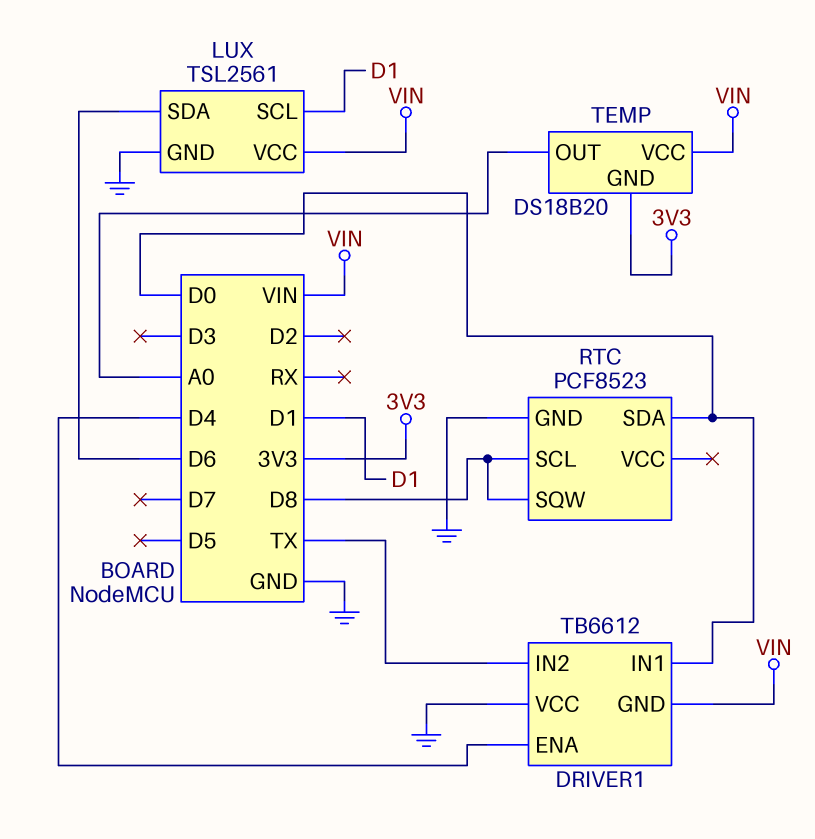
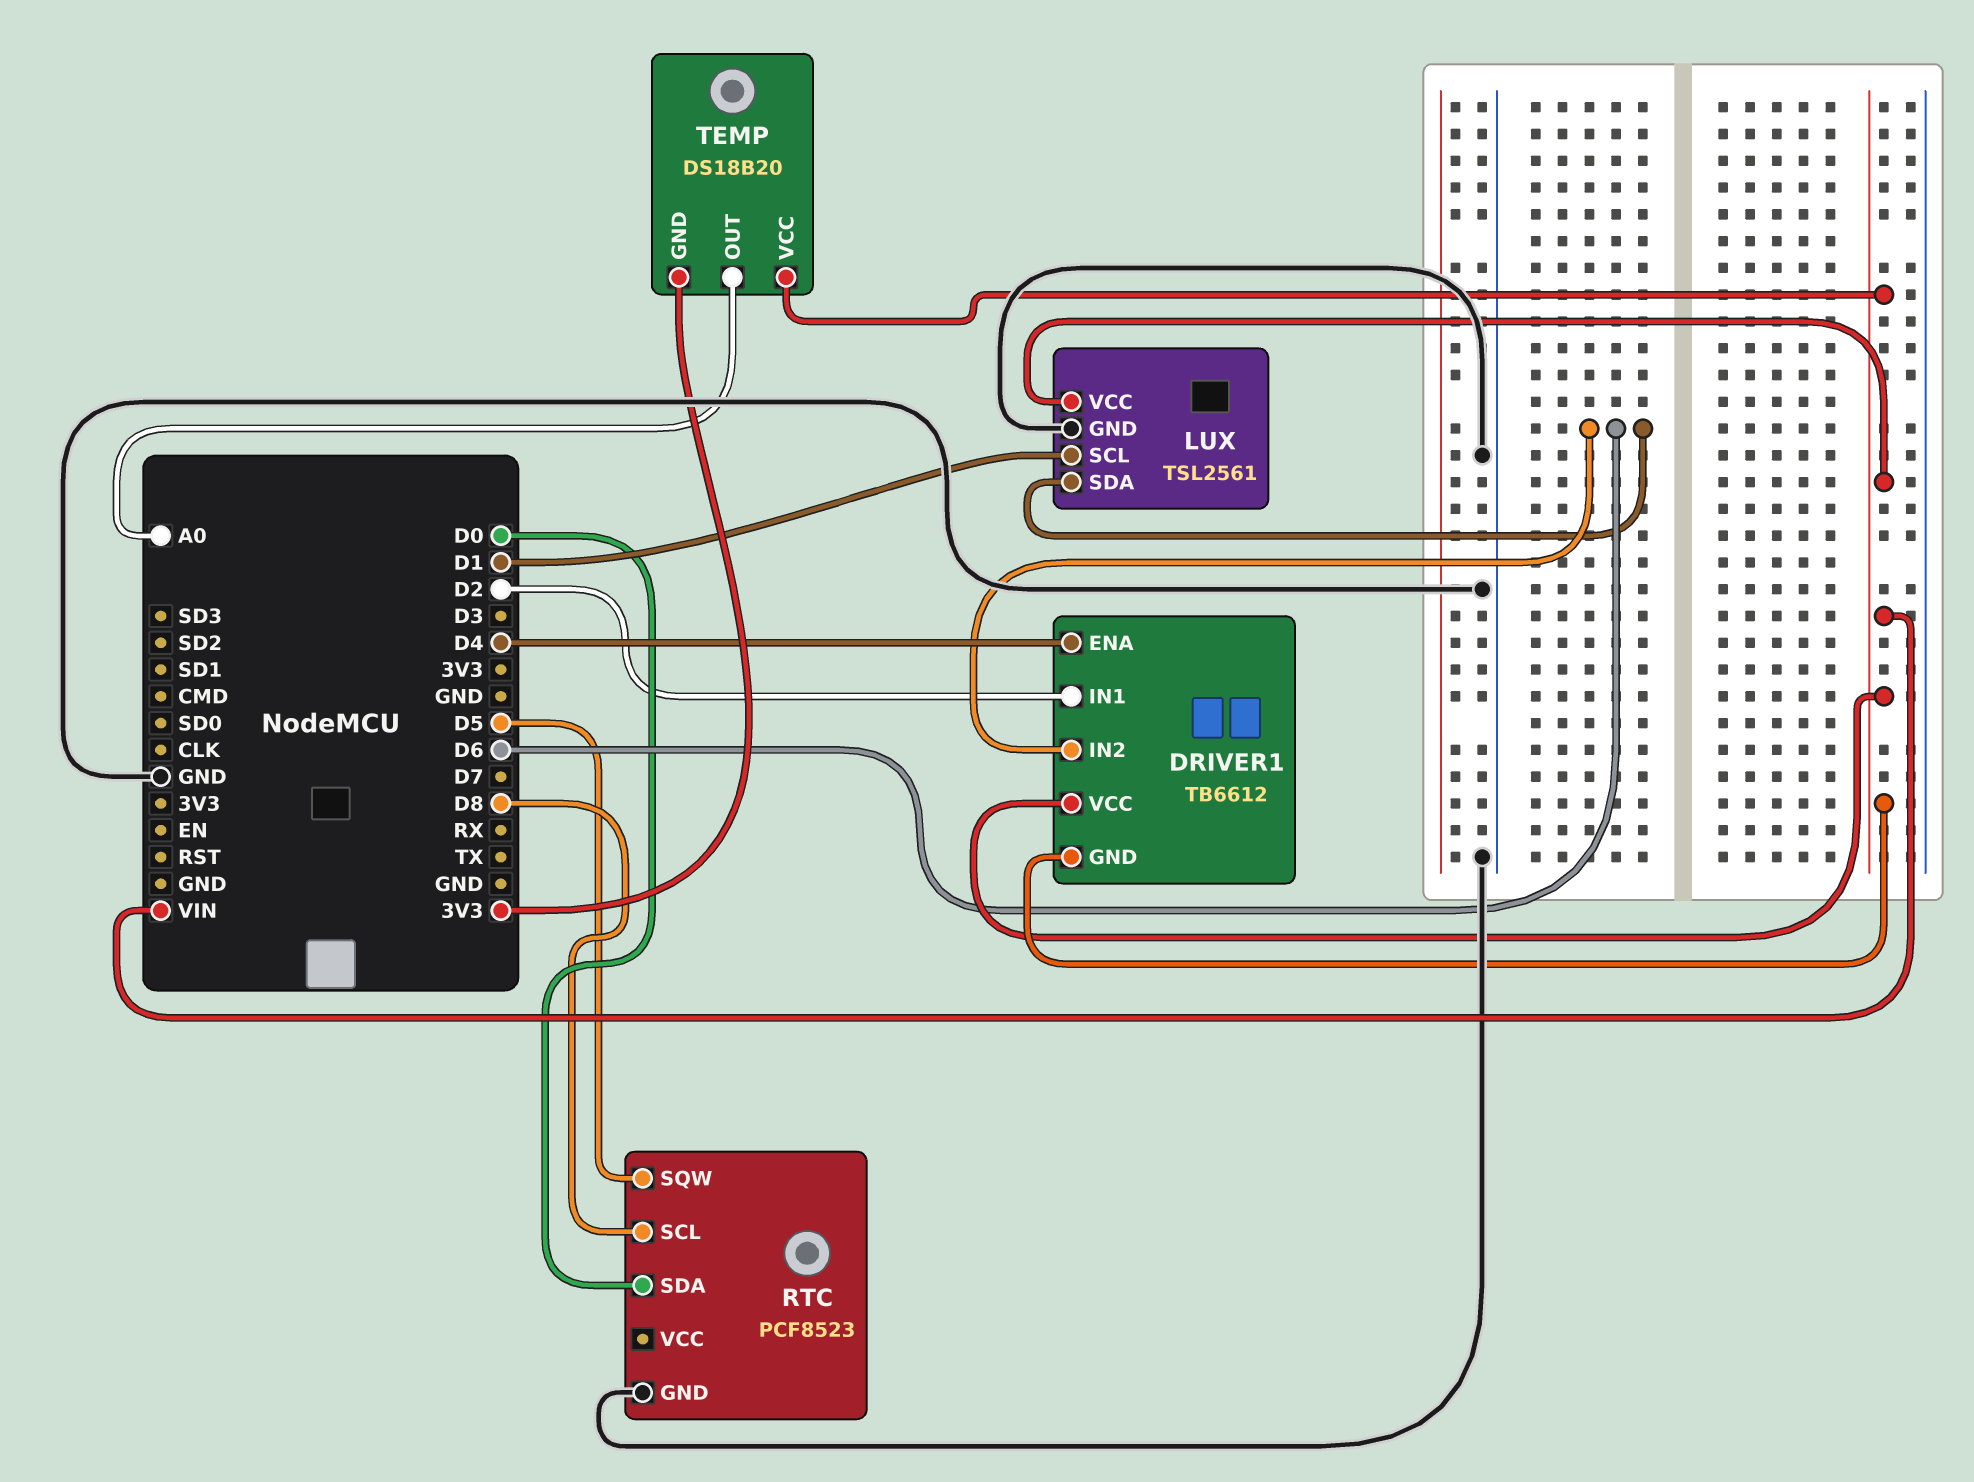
DRIVER1 pin IN1: D0 -> D2
DRIVER1 pin IN2: TX -> D6
DRIVER1 pin VCC: GND -> VIN
RTC pin SQW: D8 -> D5

